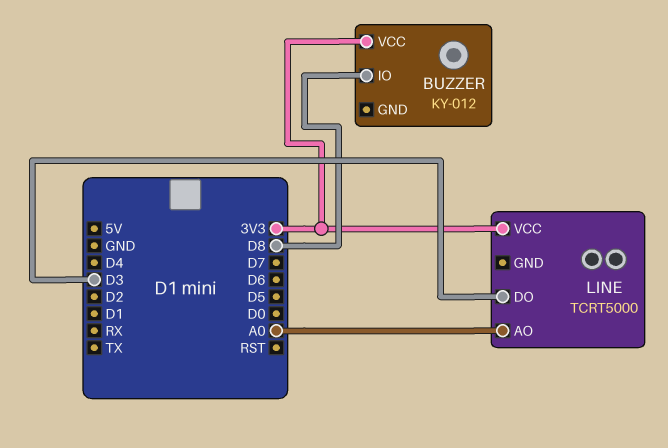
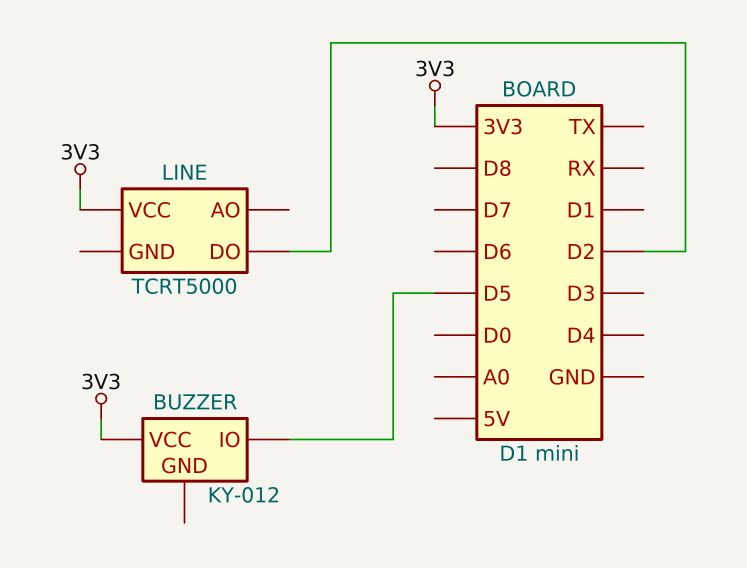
BUZZER pin IO: D8 -> D5
LINE pin AO: A0 -> none
LINE pin DO: D3 -> D2

